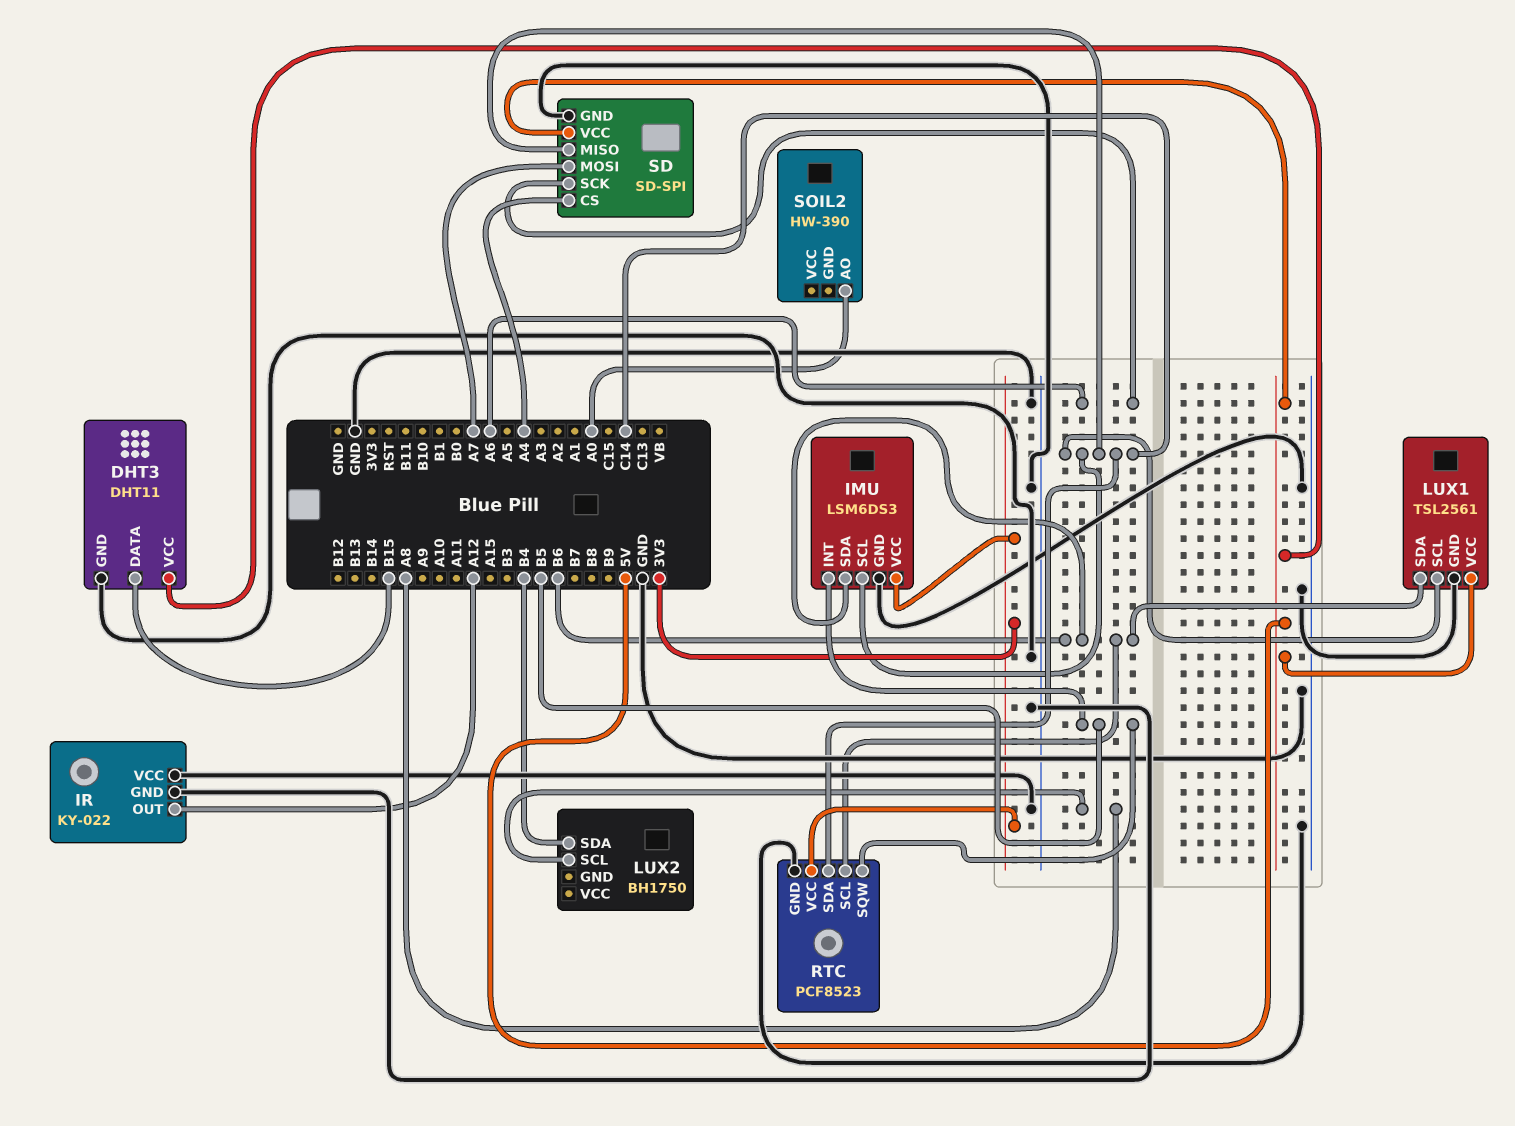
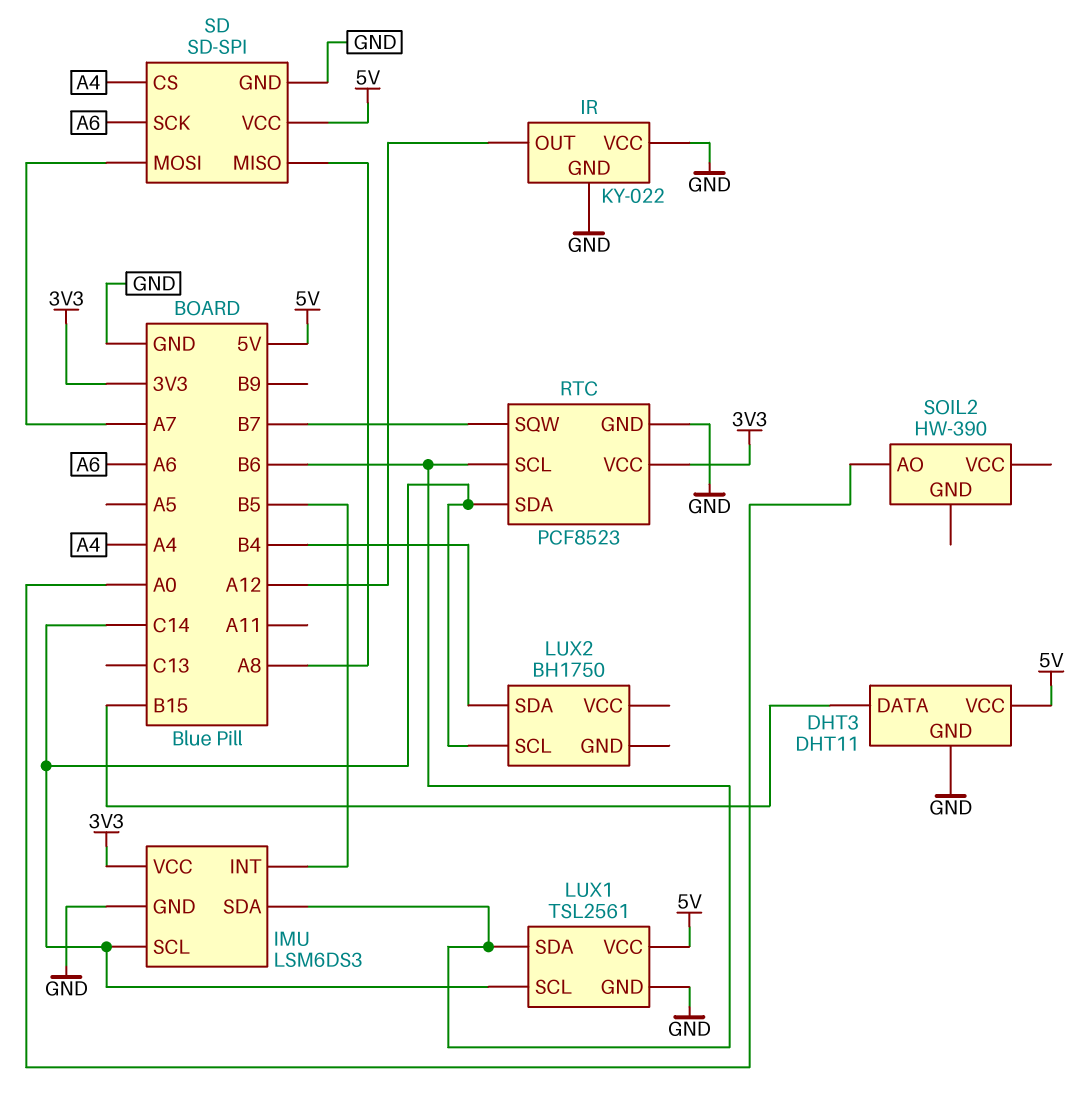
LUX2 pin SCL: A8 -> C14
RTC pin SQW: B5 -> B7
SD pin MISO: C14 -> A8

